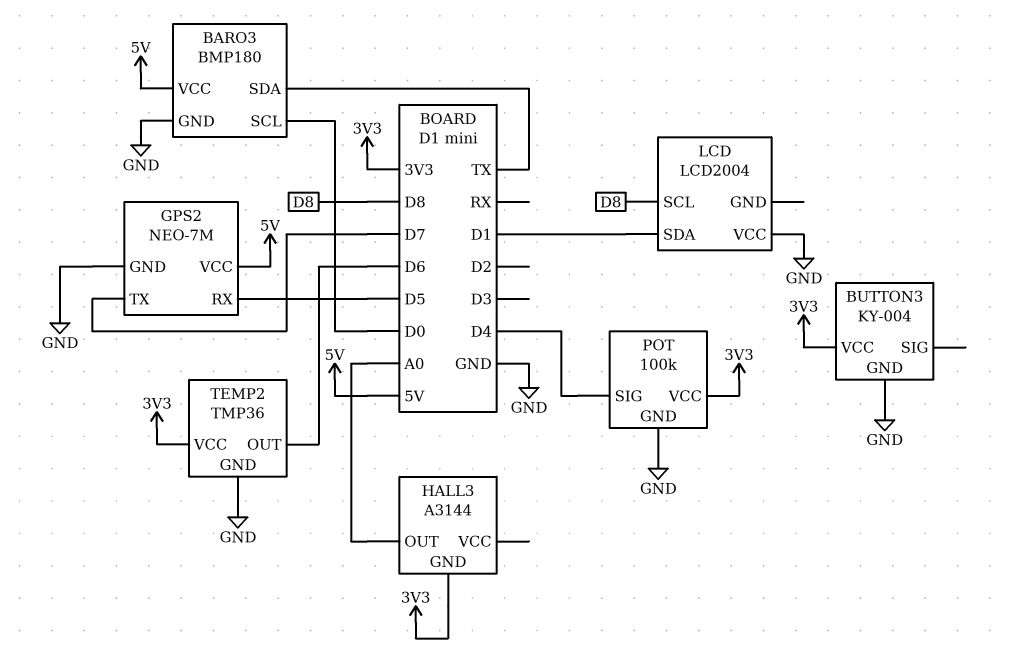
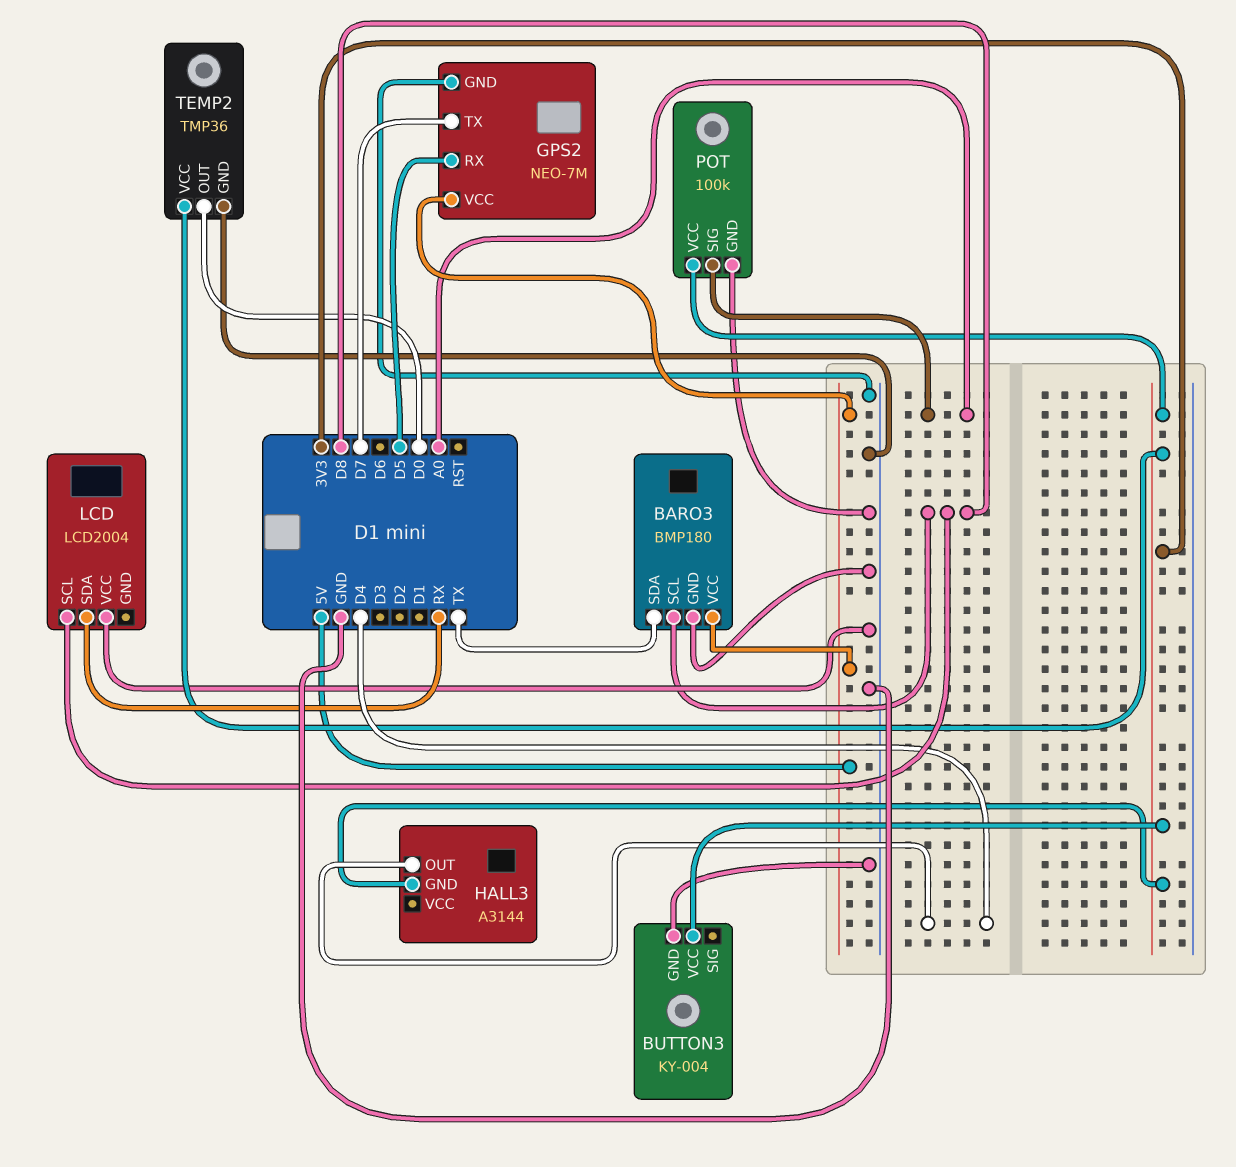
BARO3 pin SCL: D0 -> D8
HALL3 pin OUT: A0 -> D4
LCD pin SDA: D1 -> RX
POT pin SIG: D4 -> A0
TEMP2 pin OUT: D6 -> D0

